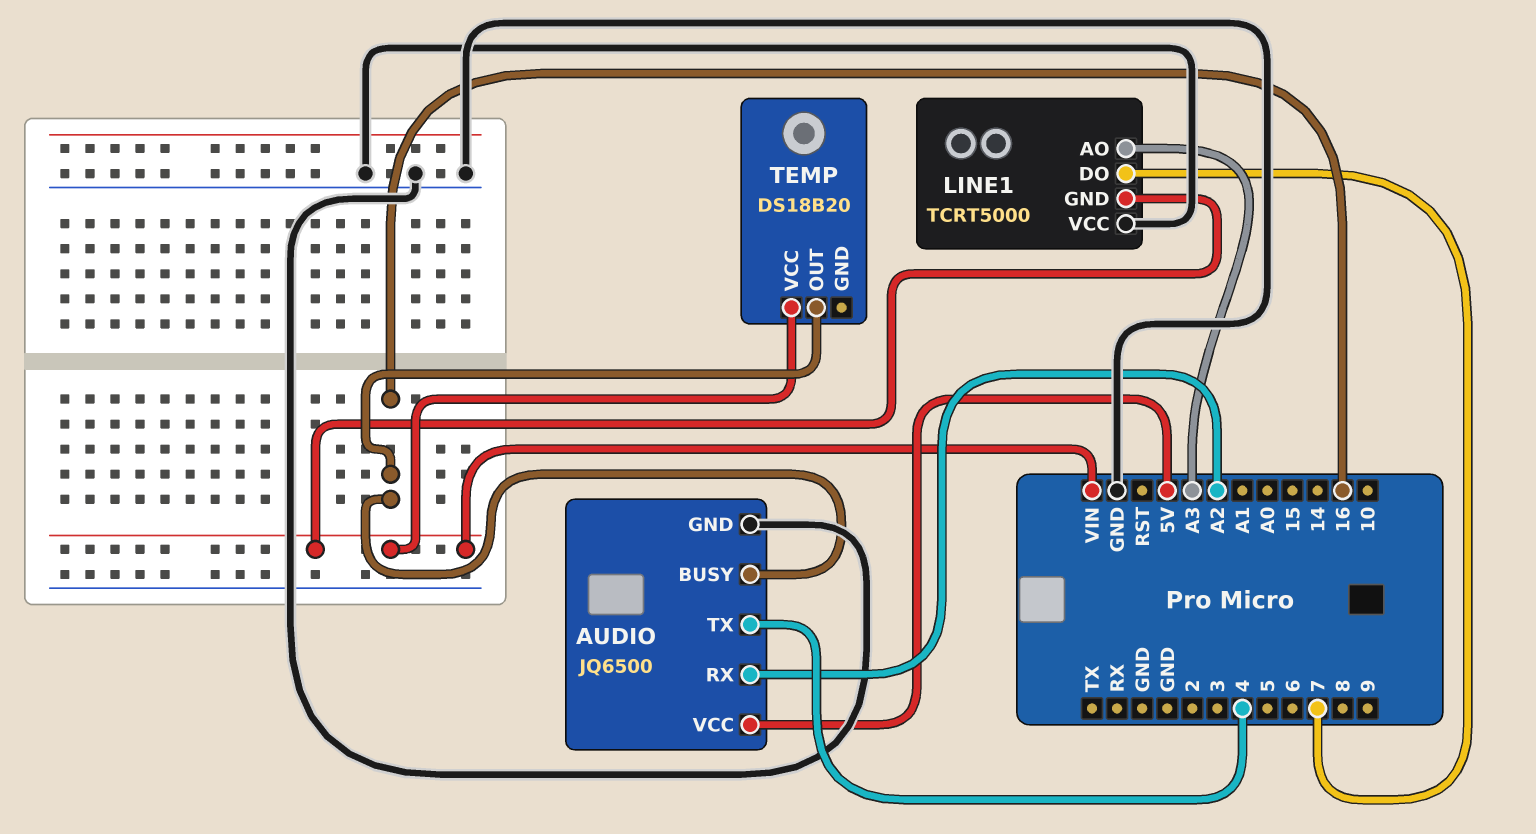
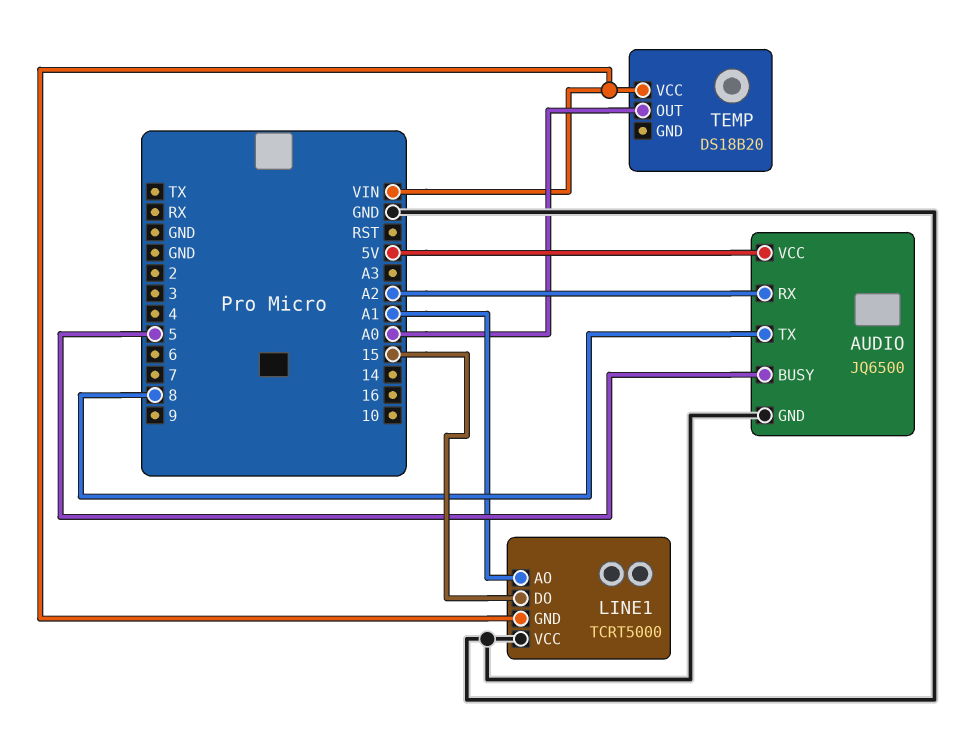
AUDIO pin BUSY: 16 -> 5
AUDIO pin TX: 4 -> 8
LINE1 pin AO: A3 -> A1
LINE1 pin DO: 7 -> 15
TEMP pin OUT: 16 -> A0

